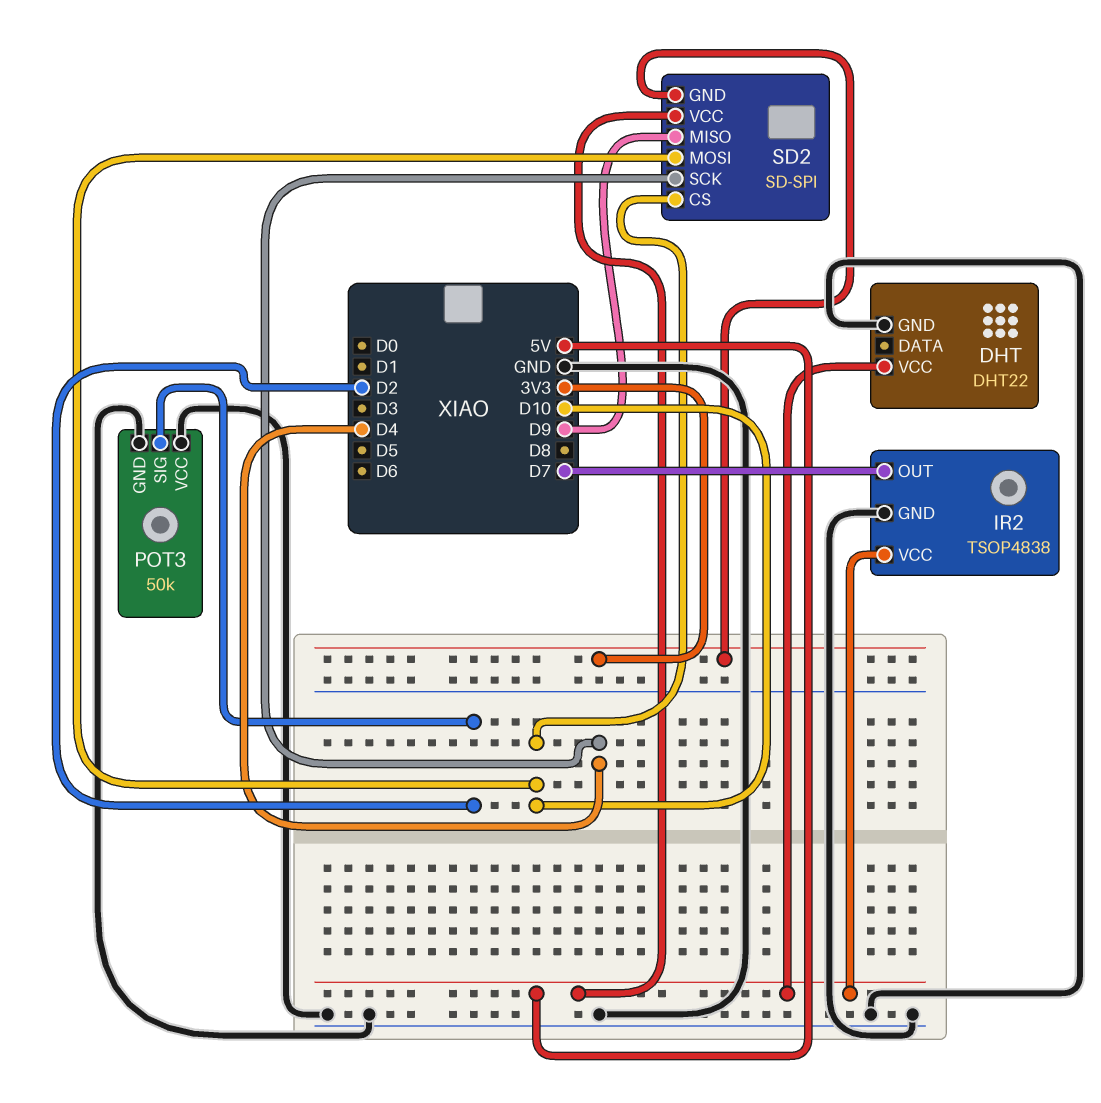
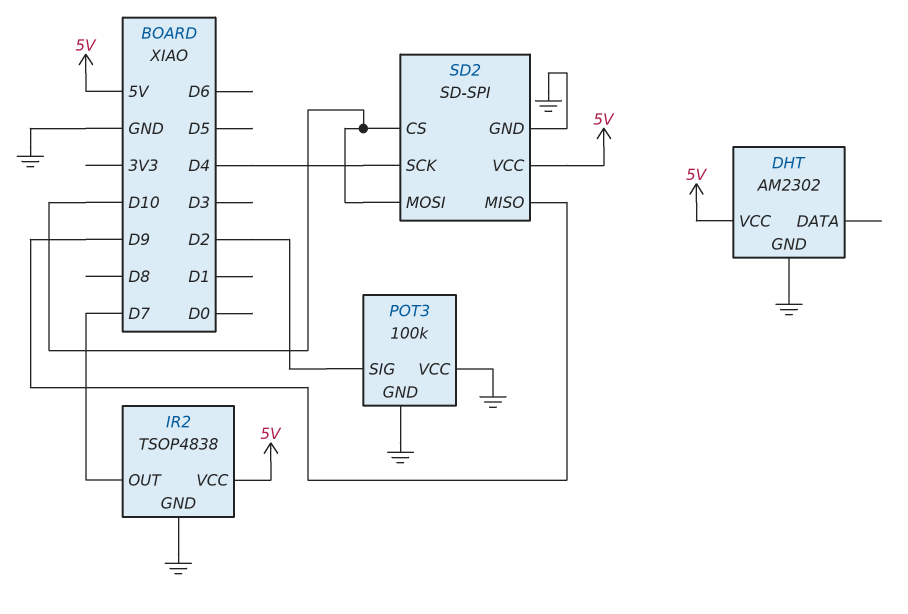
DHT: DHT22 -> AM2302
POT3: 50k -> 100k
SD2 pin GND: 3V3 -> GND

